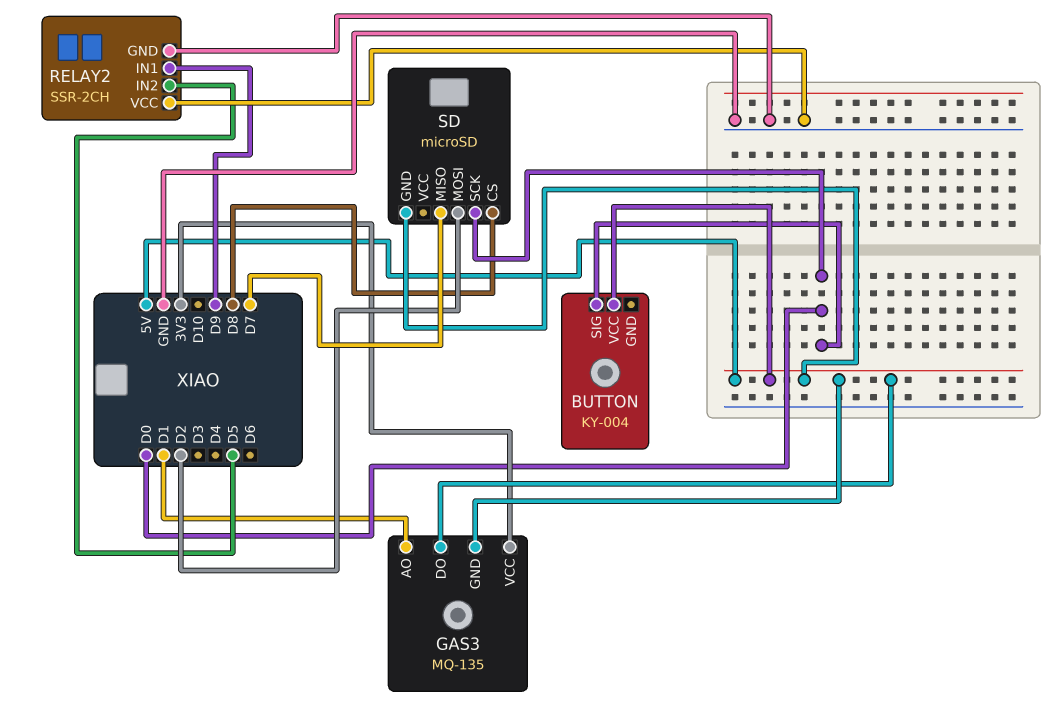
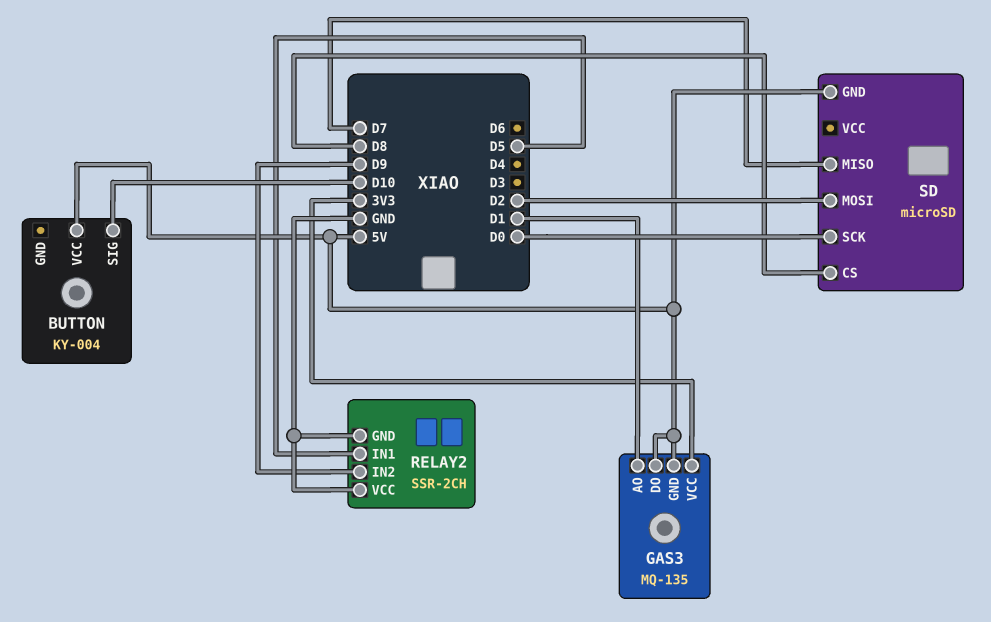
BUTTON pin SIG: D0 -> D10
RELAY2 pin IN1: D9 -> D5
RELAY2 pin IN2: D5 -> D9

